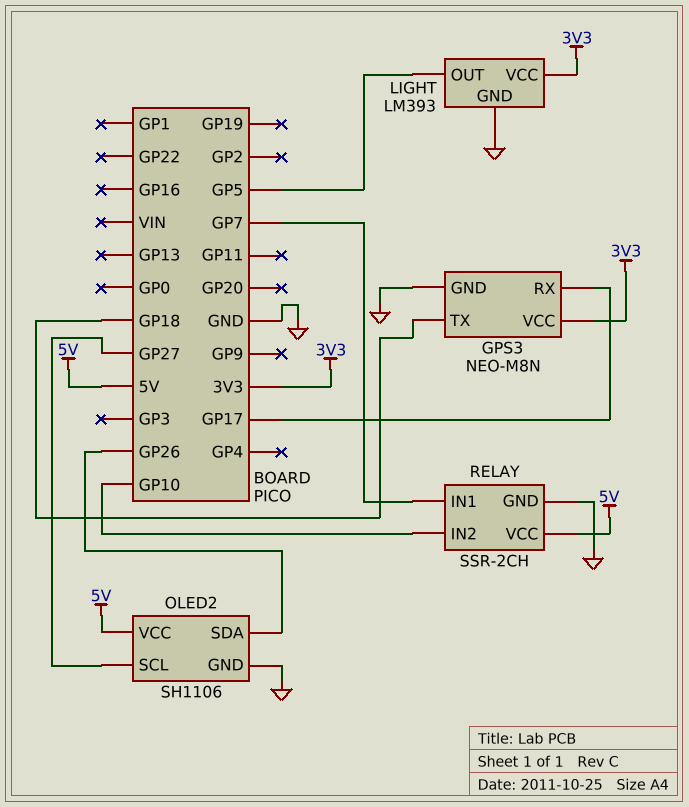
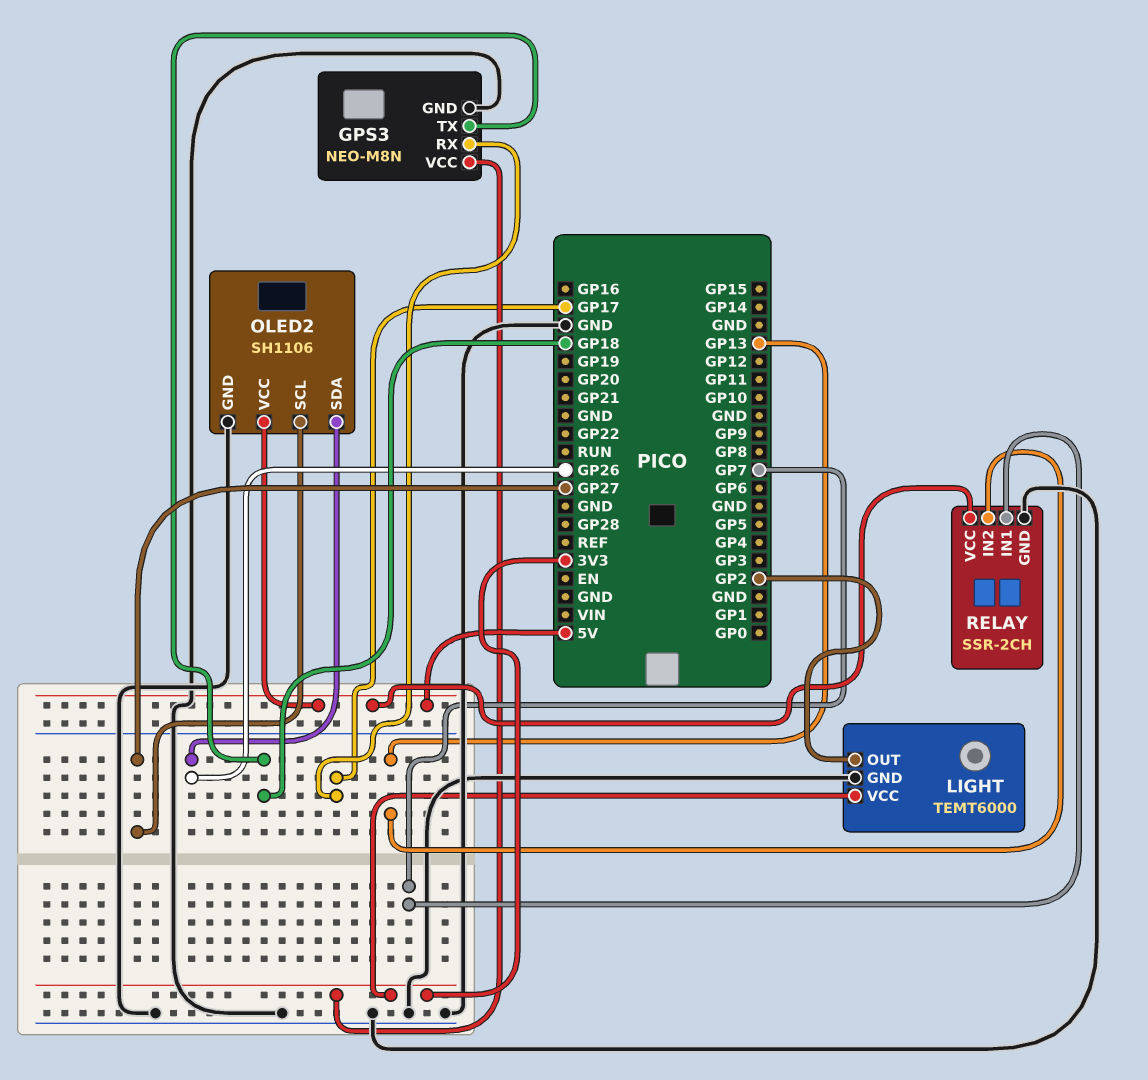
LIGHT: LM393 -> TEMT6000
LIGHT pin OUT: GP5 -> GP2
RELAY pin IN2: GP10 -> GP13

